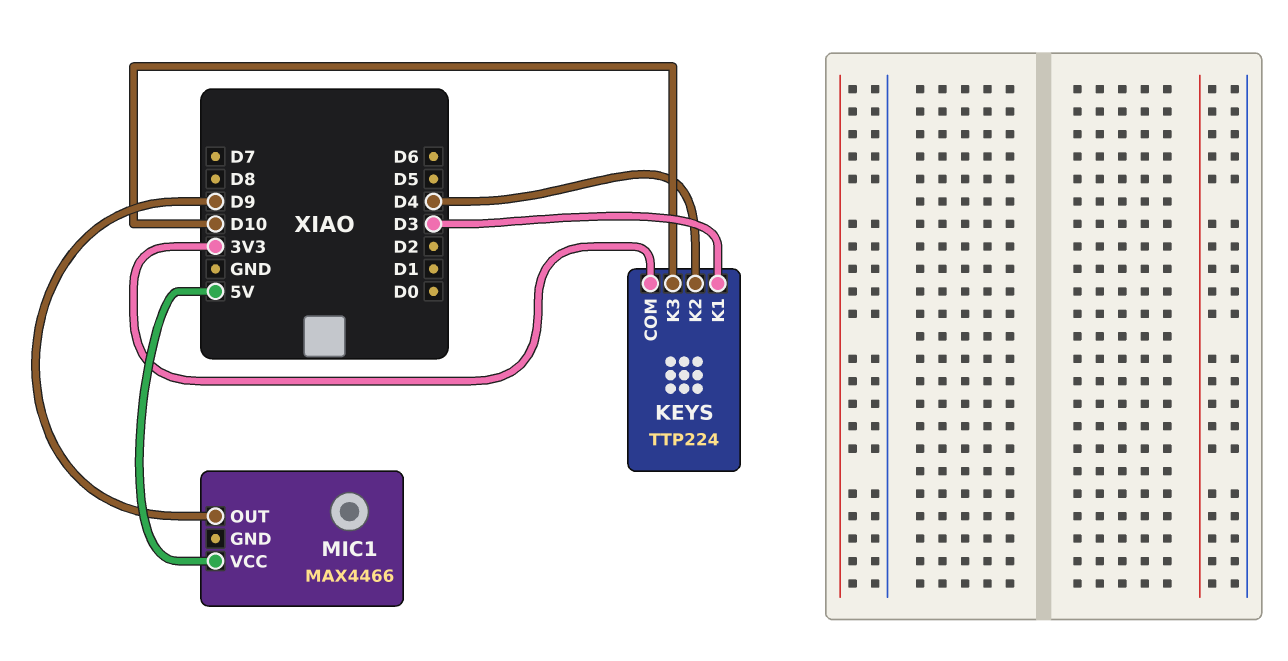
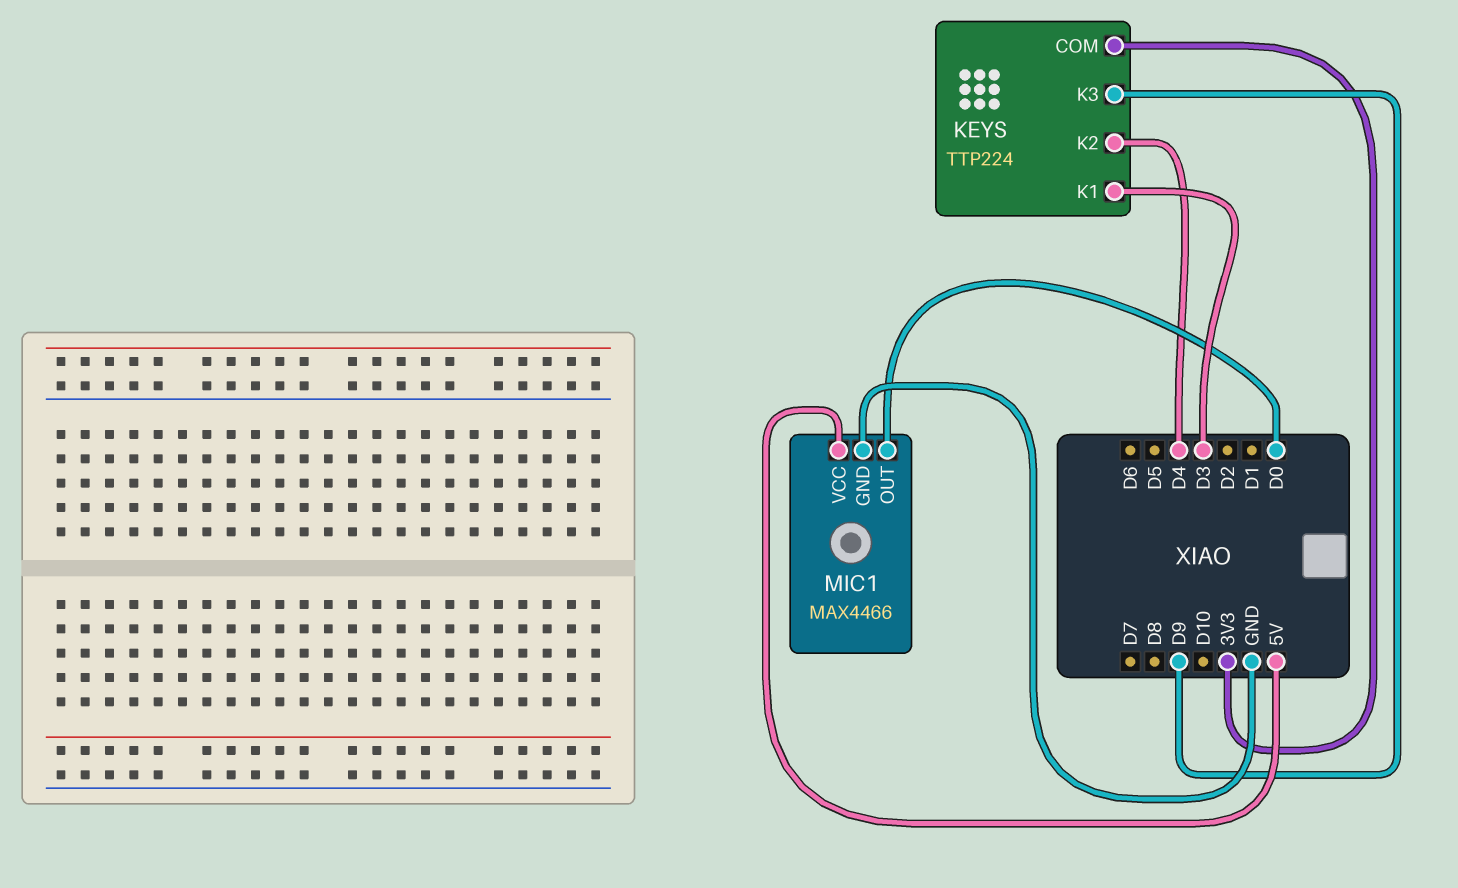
KEYS pin K3: D10 -> D9
MIC1 pin GND: none -> GND
MIC1 pin OUT: D9 -> D0

